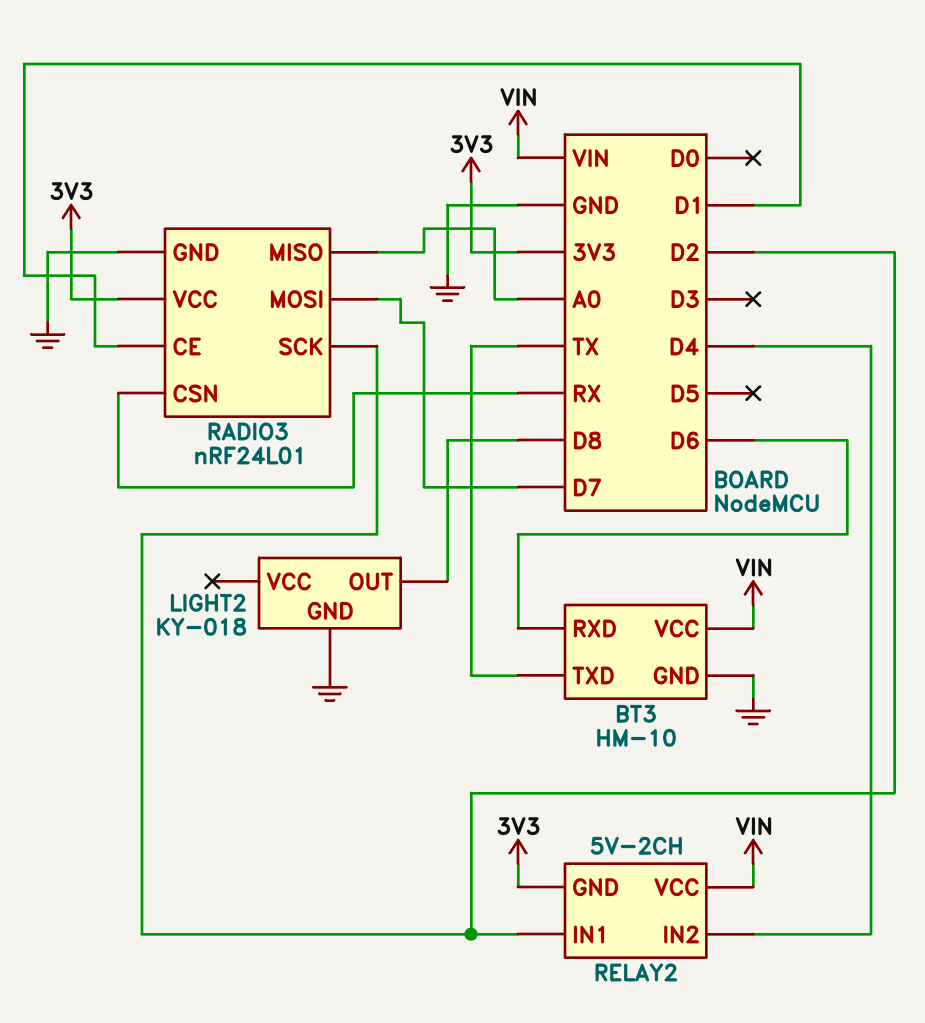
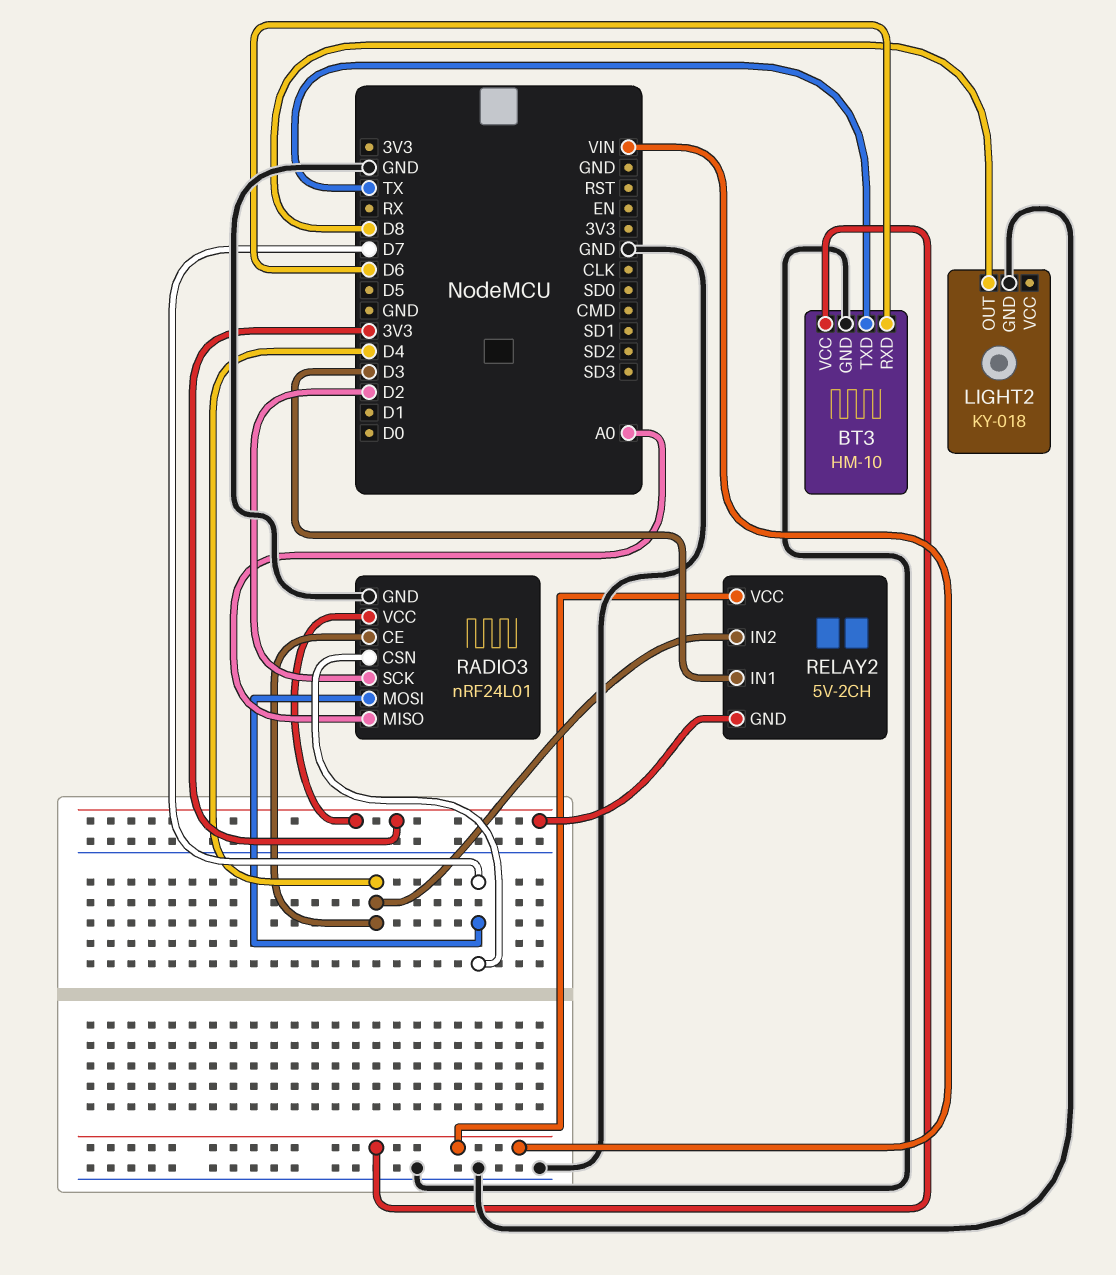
RADIO3 pin CE: D1 -> D4
RADIO3 pin CSN: RX -> D7
RELAY2 pin IN1: D2 -> D3

